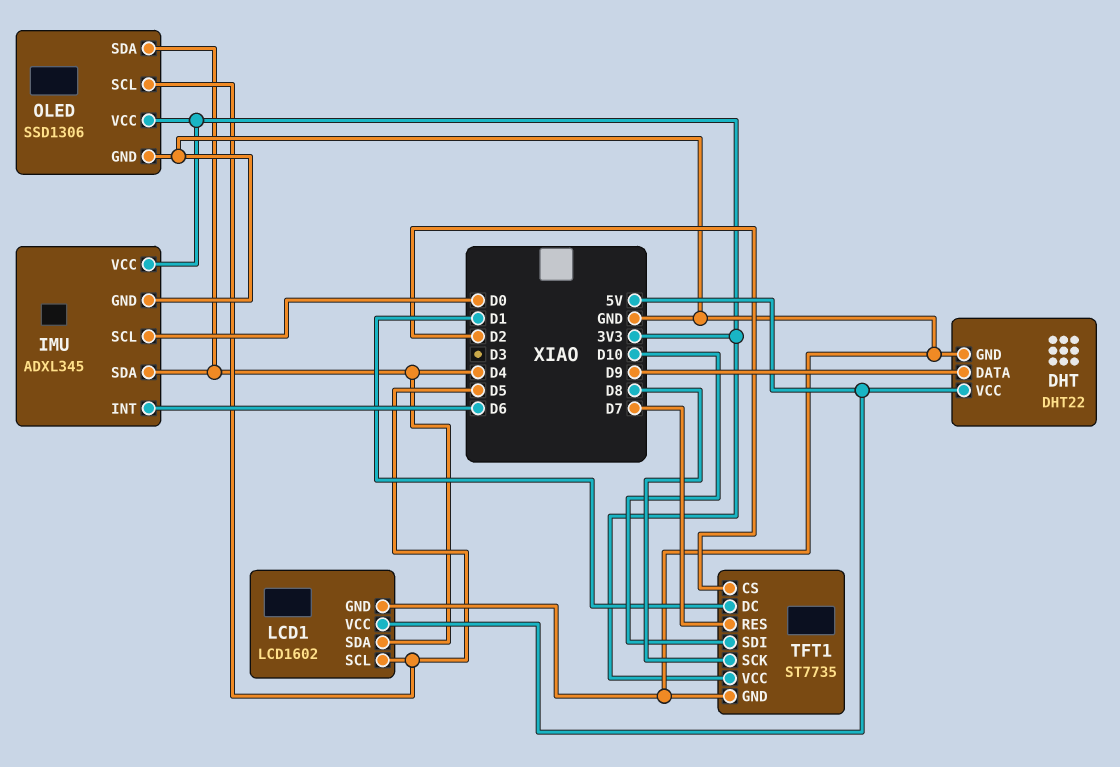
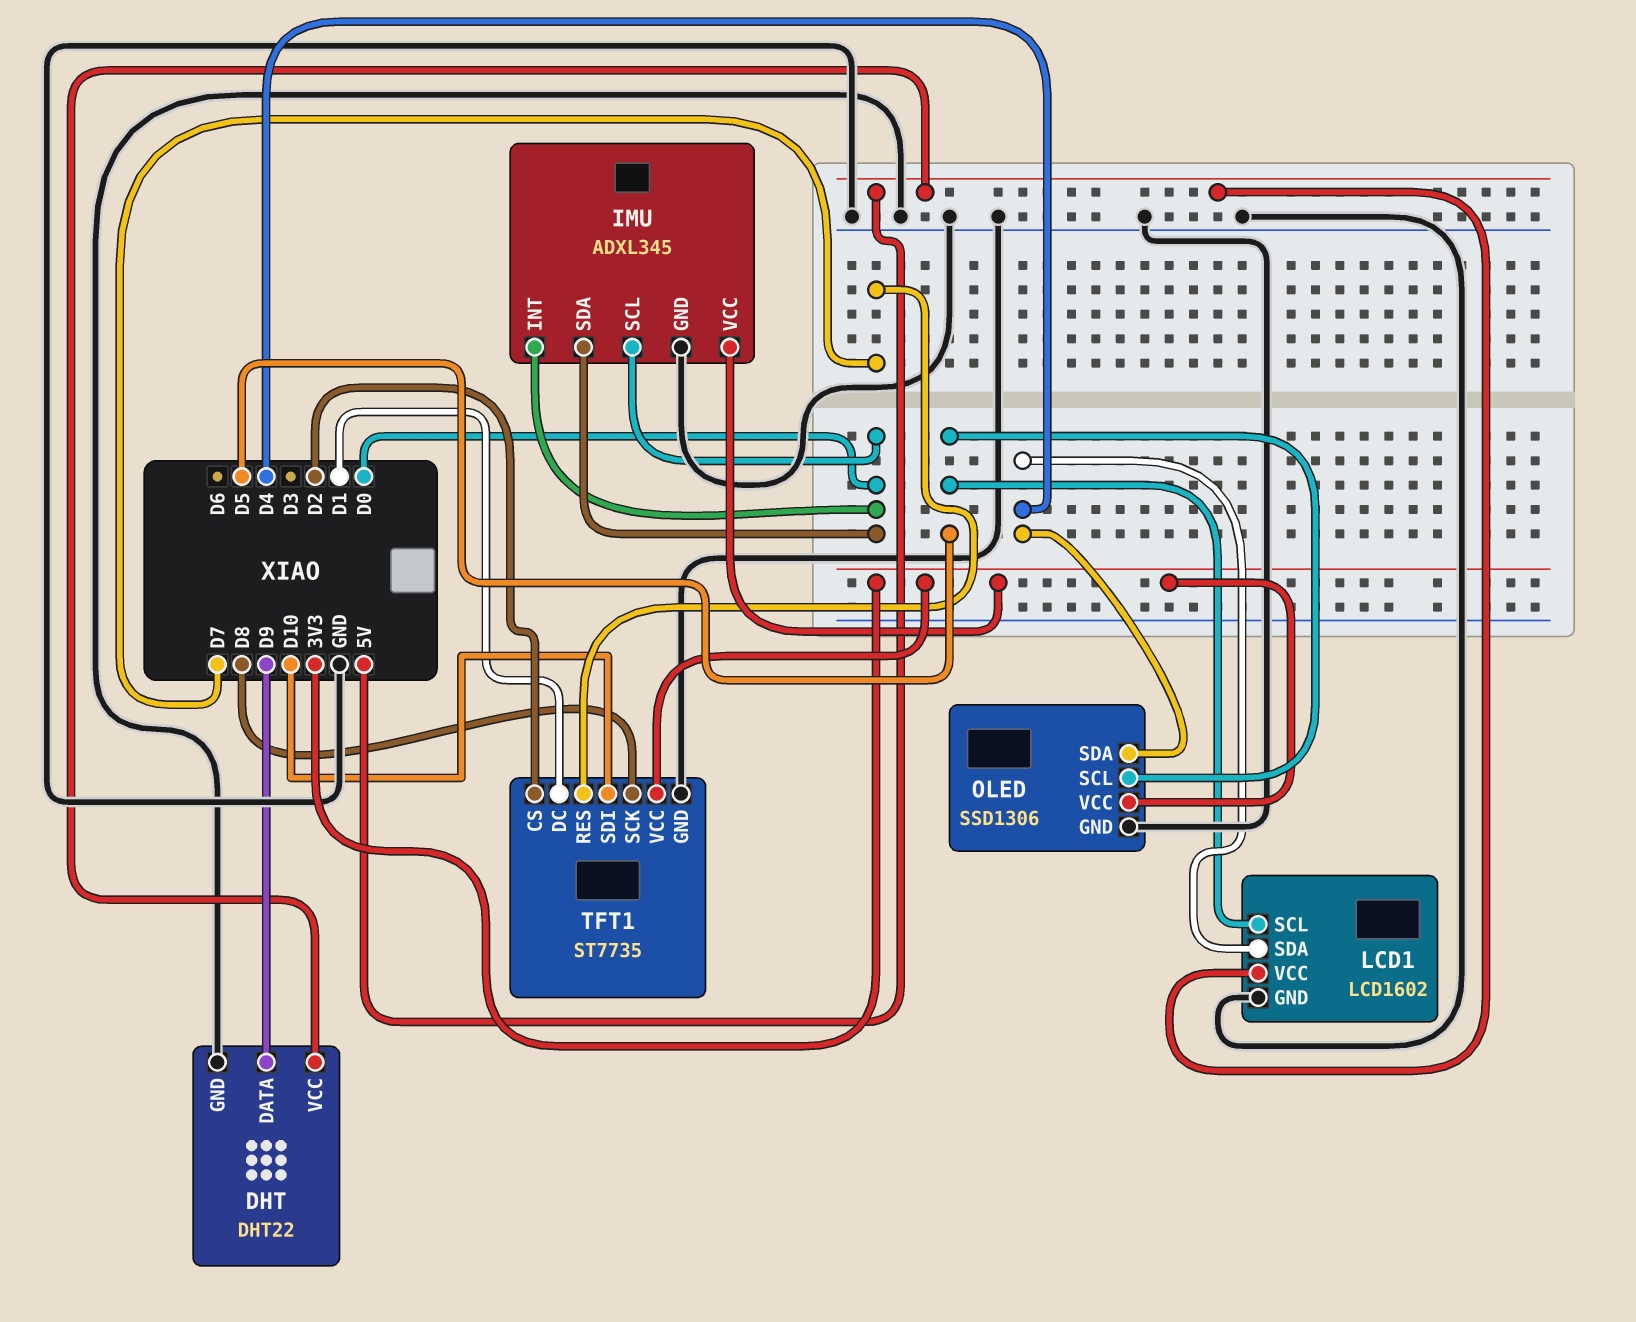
IMU pin INT: D6 -> D0
IMU pin SDA: D4 -> D0

